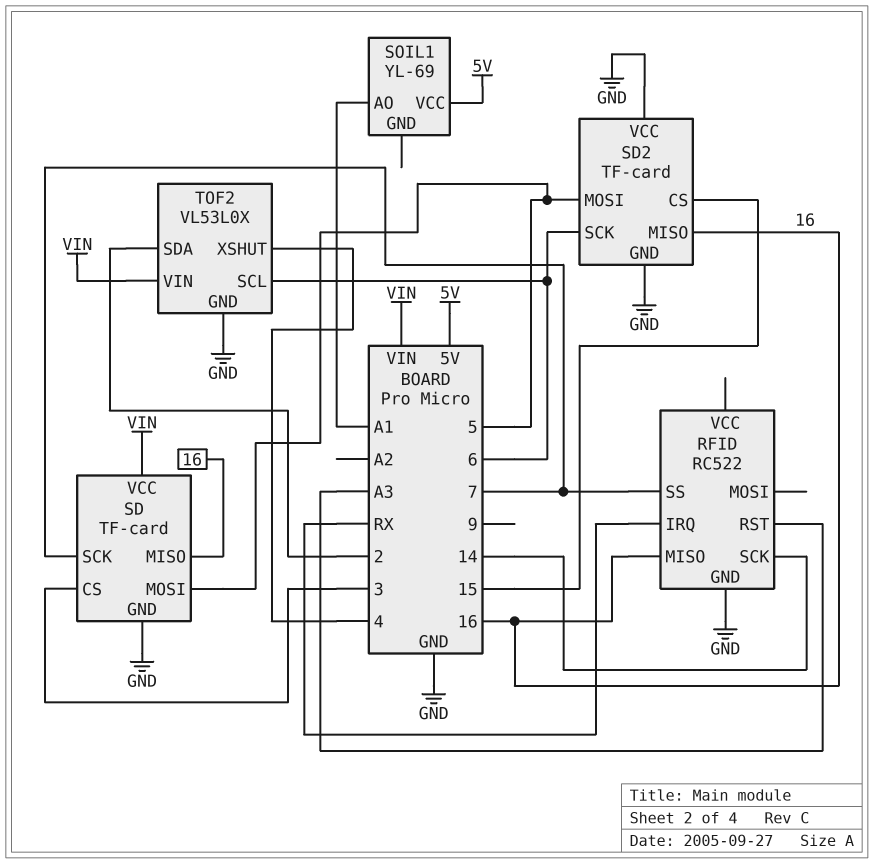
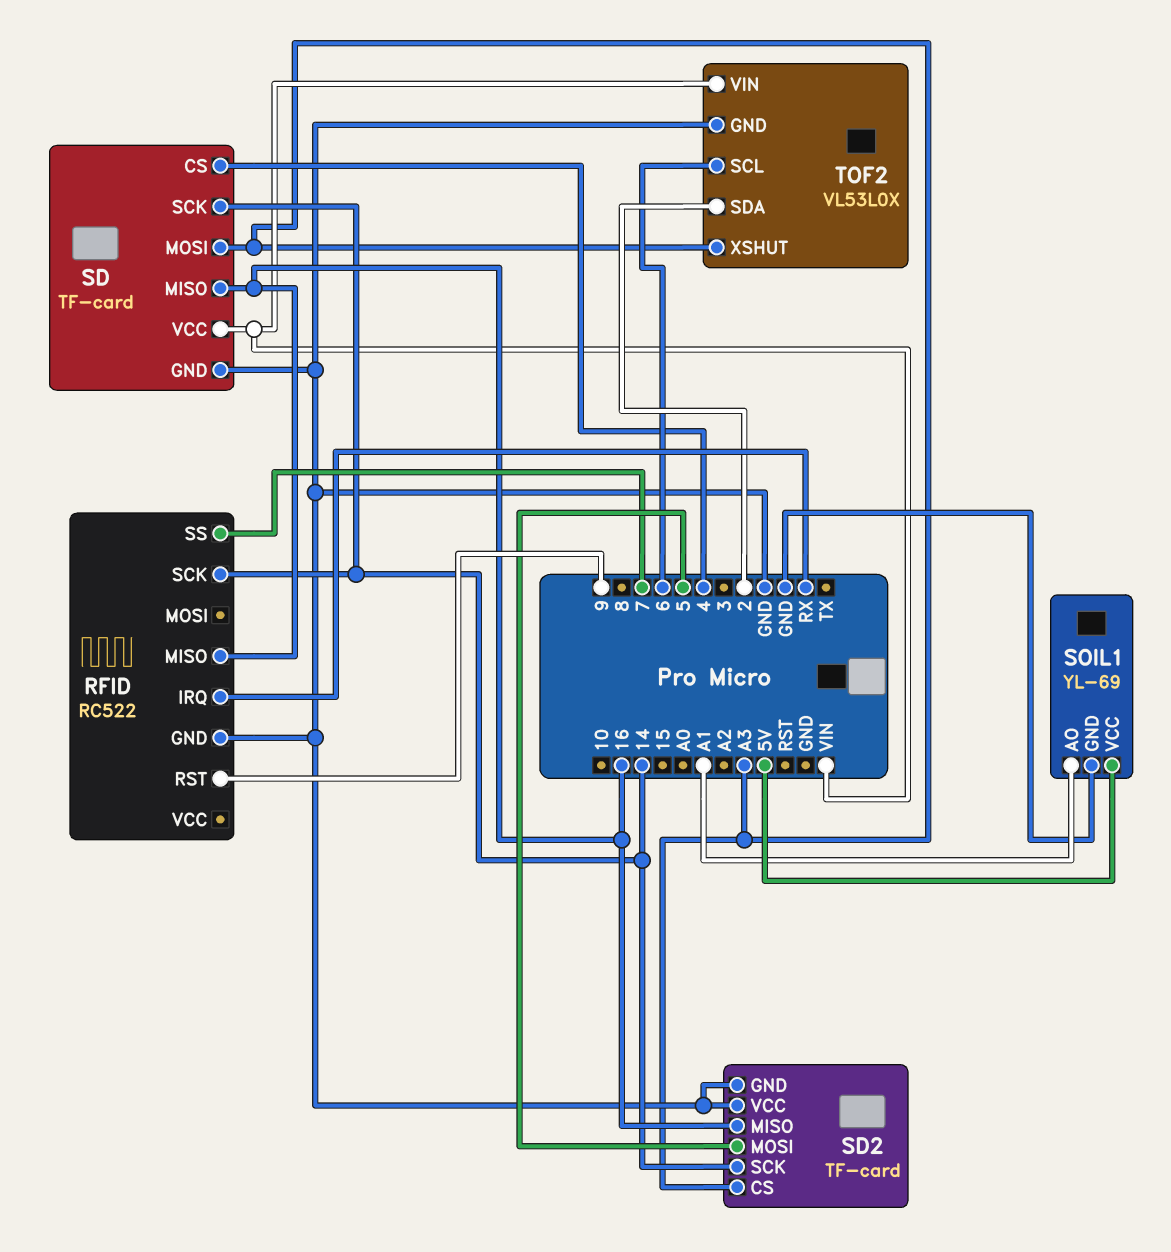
RFID pin RST: A3 -> 9
SD pin CS: 3 -> 4
SD pin MOSI: 5 -> A3
SD pin SCK: 7 -> 14
SD2 pin CS: 15 -> A3
SD2 pin SCK: 6 -> 14
SOIL1 pin GND: none -> GND
TOF2 pin XSHUT: 4 -> A3

